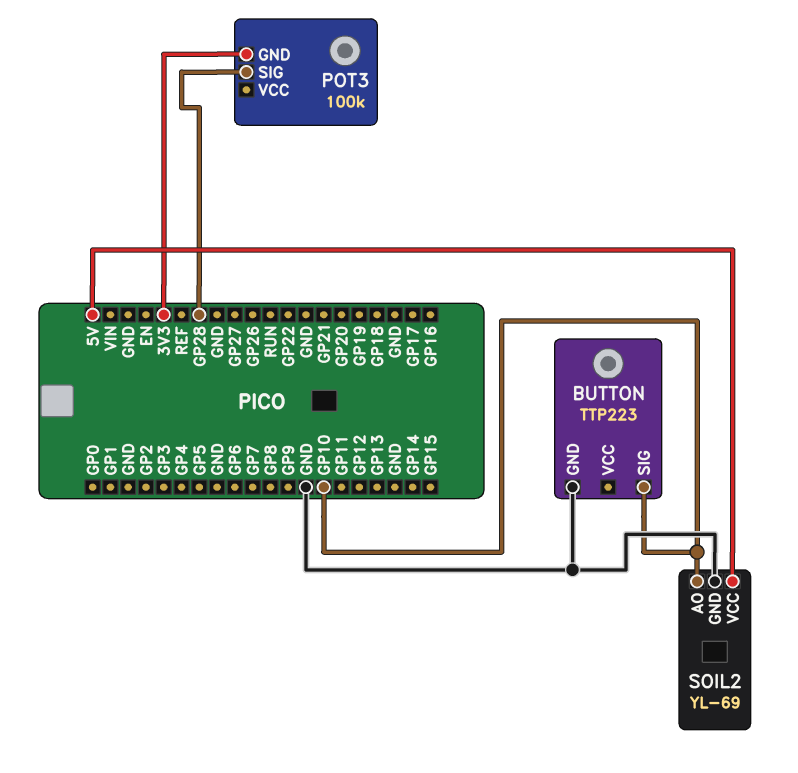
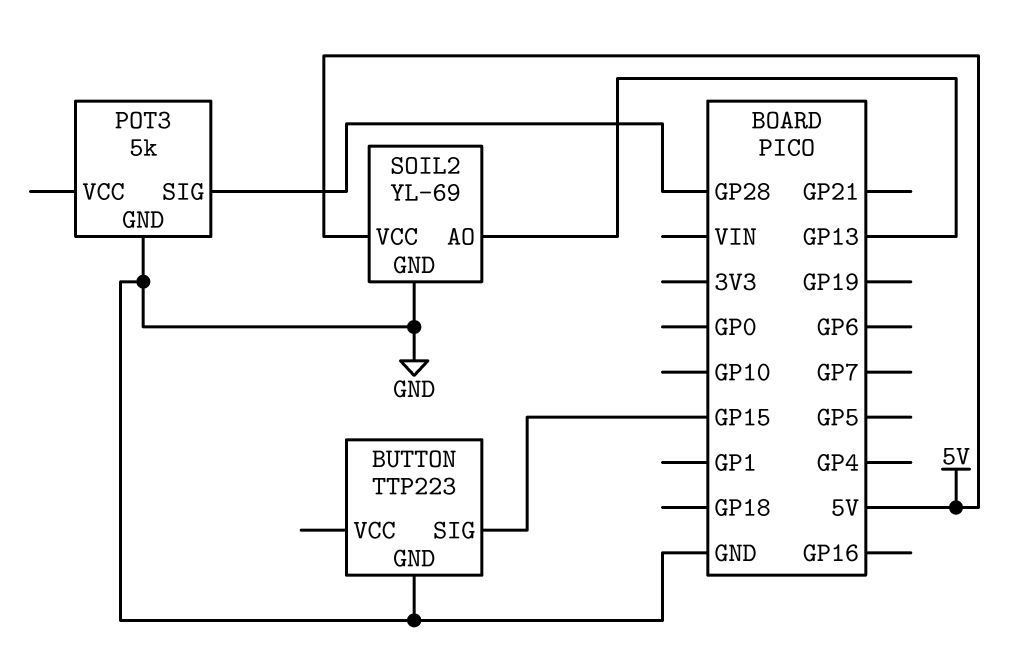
BUTTON pin SIG: GP10 -> GP15
POT3: 100k -> 5k
POT3 pin GND: 3V3 -> GND
SOIL2 pin AO: GP10 -> GP13

